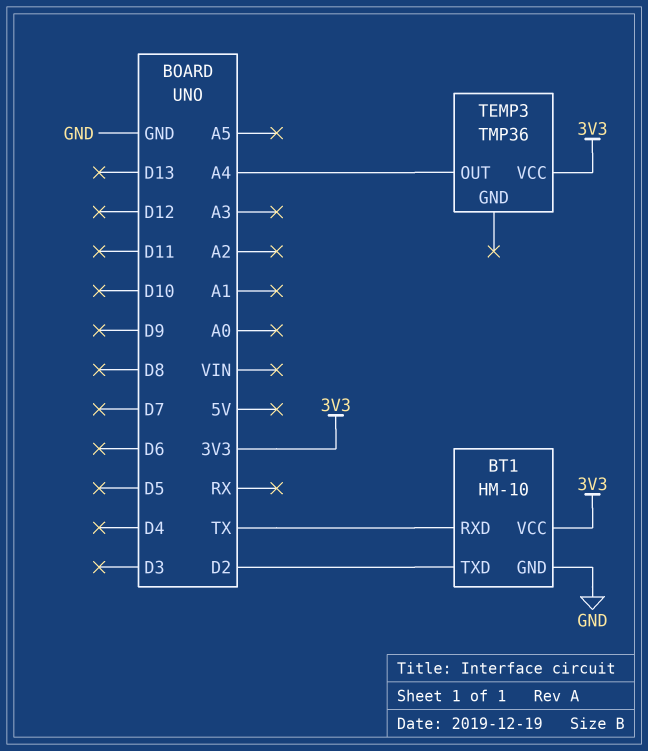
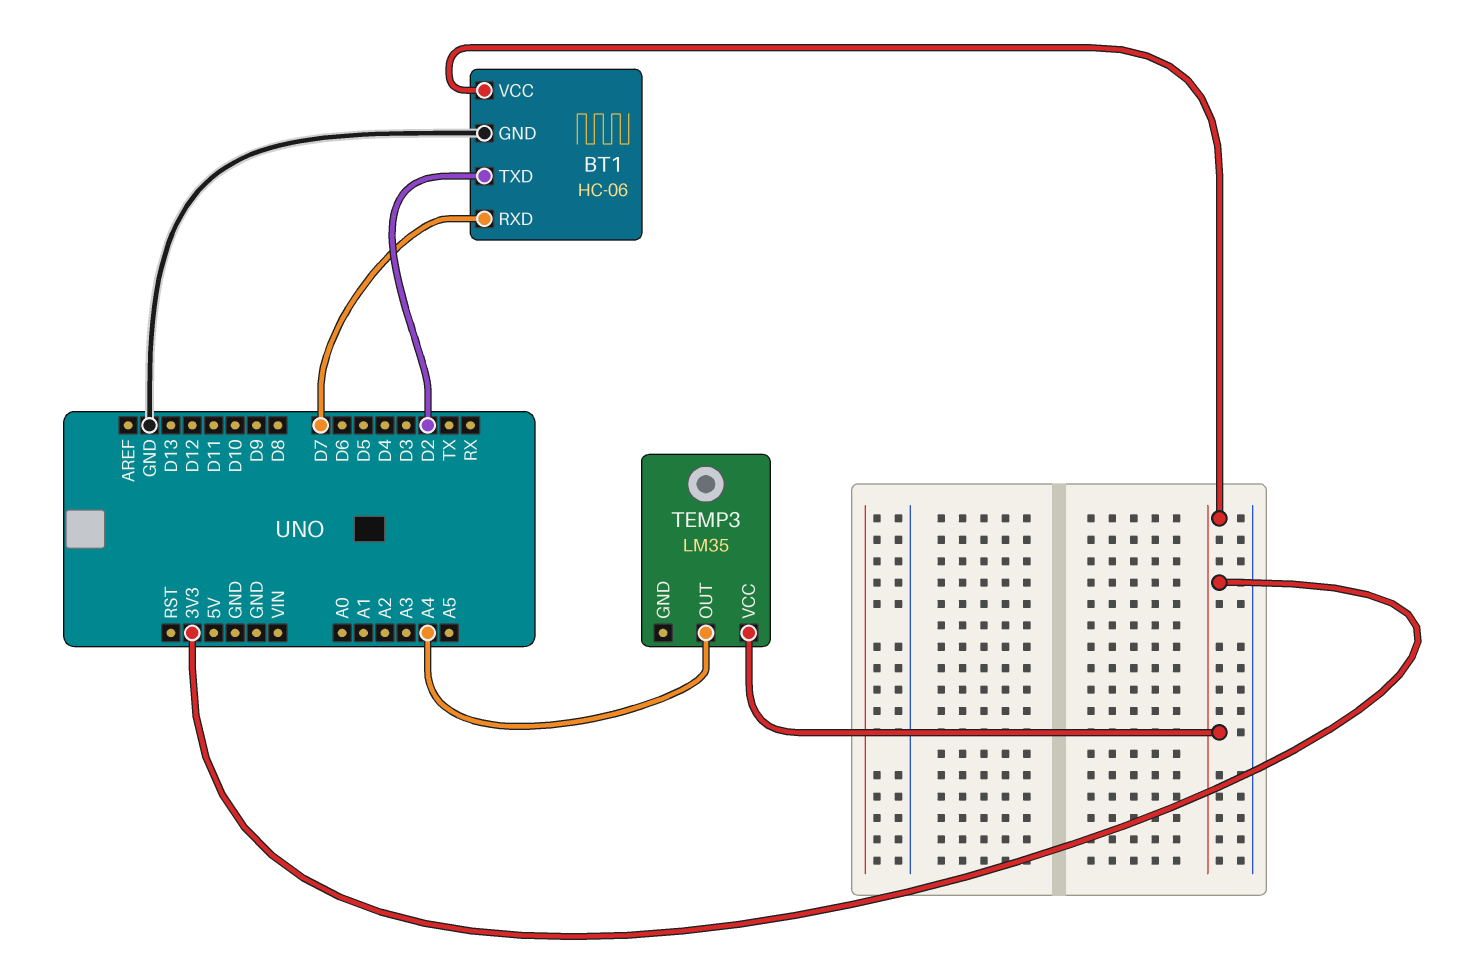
BT1: HM-10 -> HC-06
BT1 pin RXD: TX -> D7
TEMP3: TMP36 -> LM35

